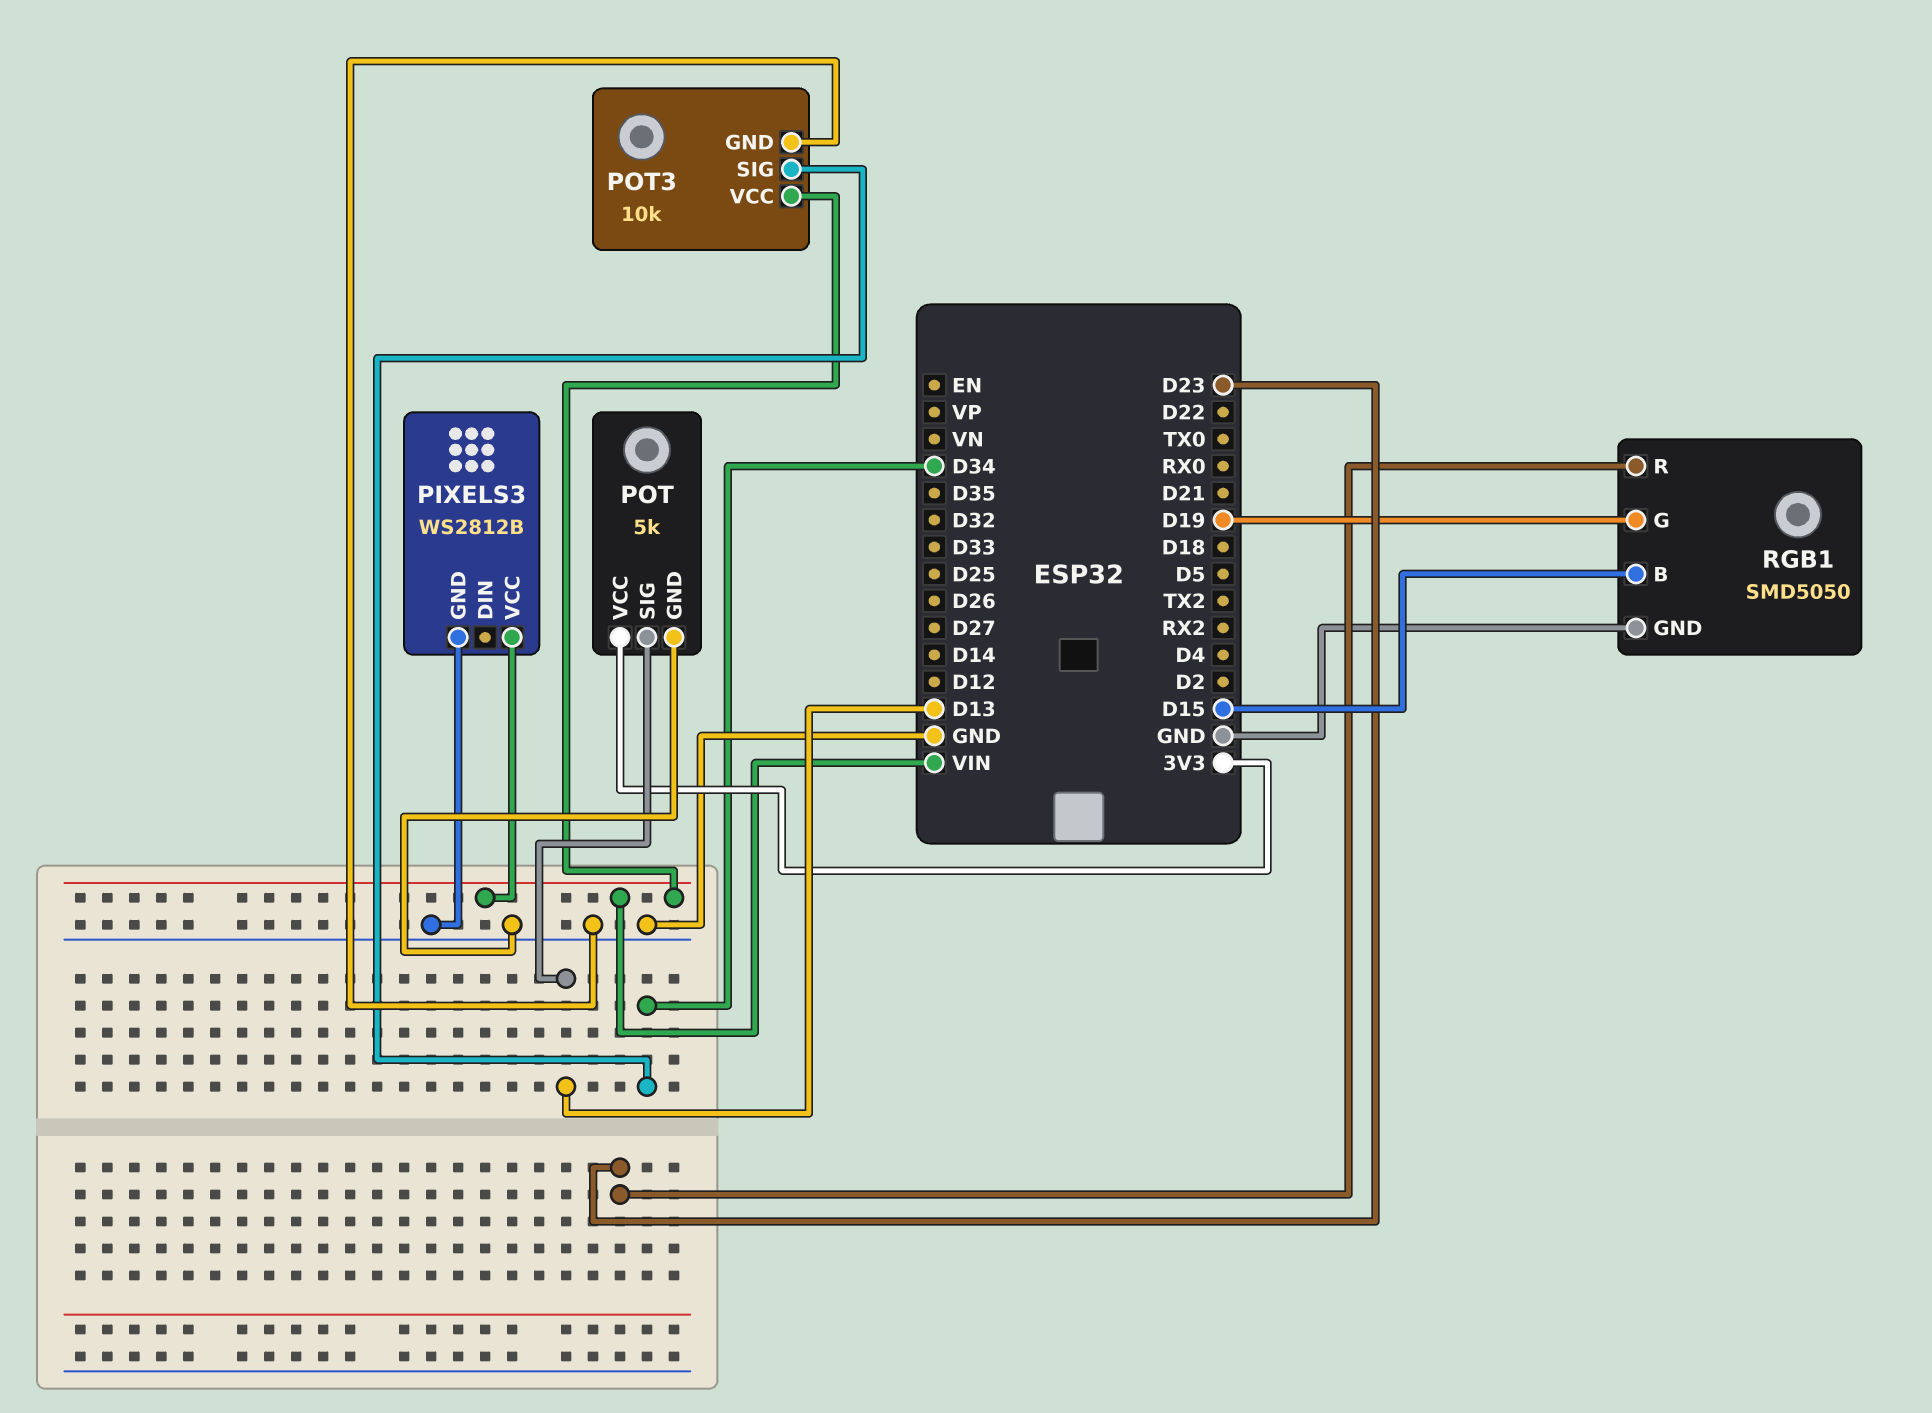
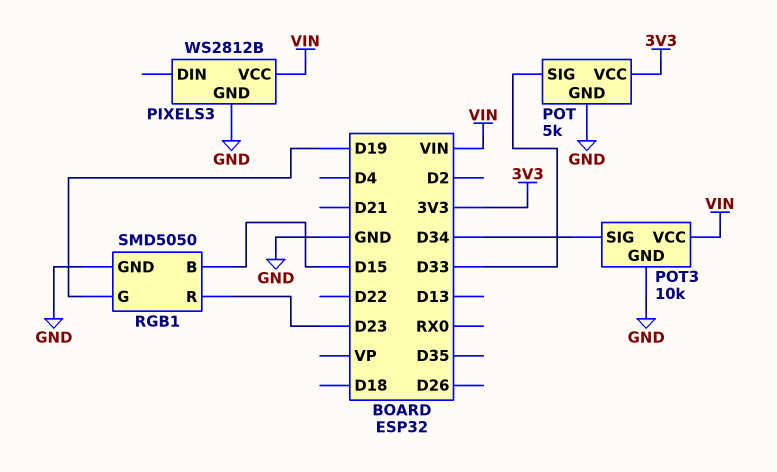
POT pin SIG: D13 -> D33

